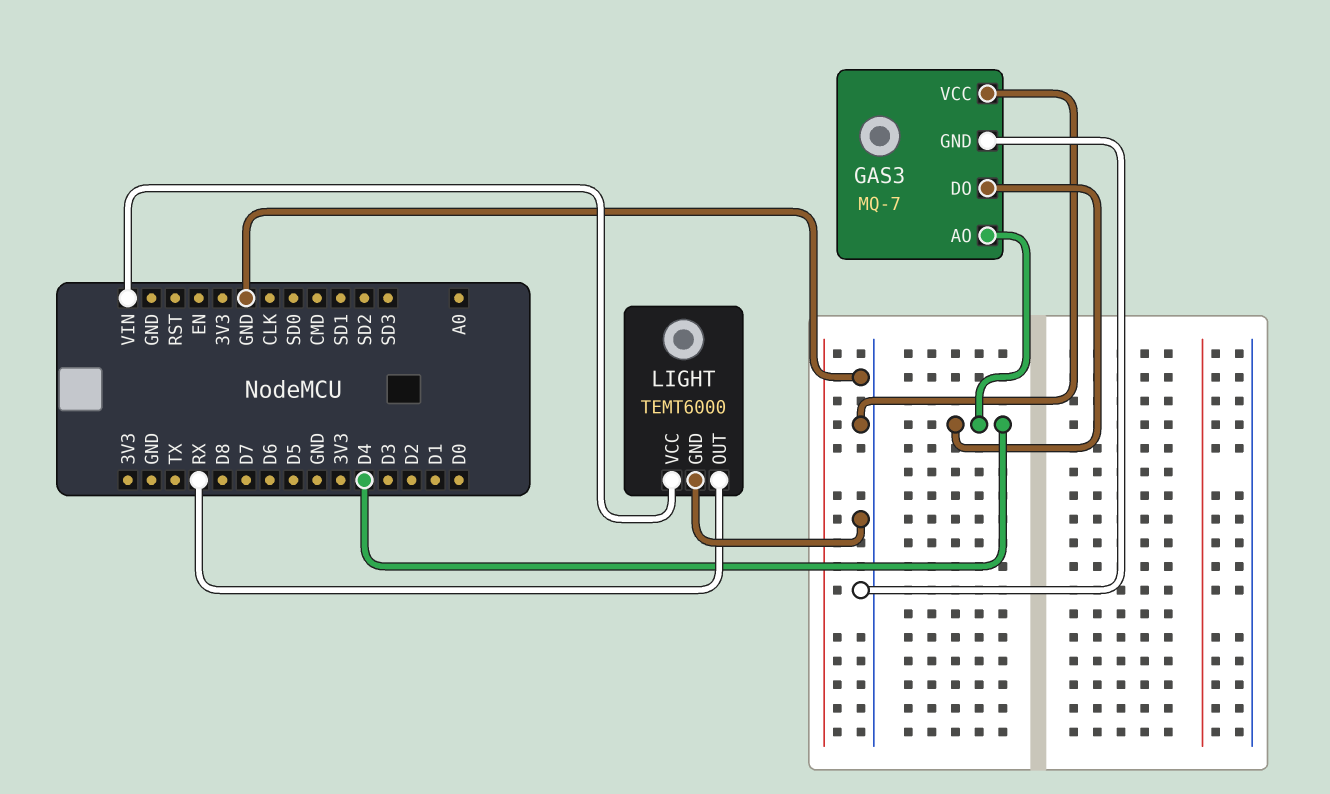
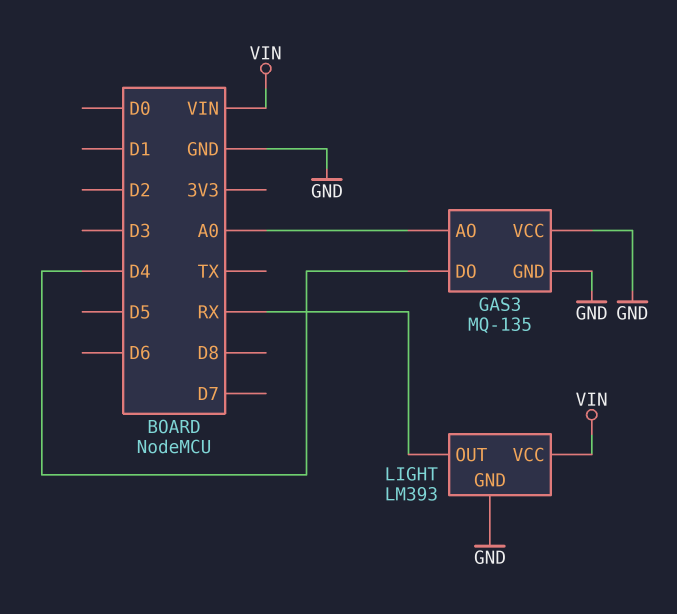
GAS3: MQ-7 -> MQ-135
GAS3 pin AO: D4 -> A0
LIGHT: TEMT6000 -> LM393

